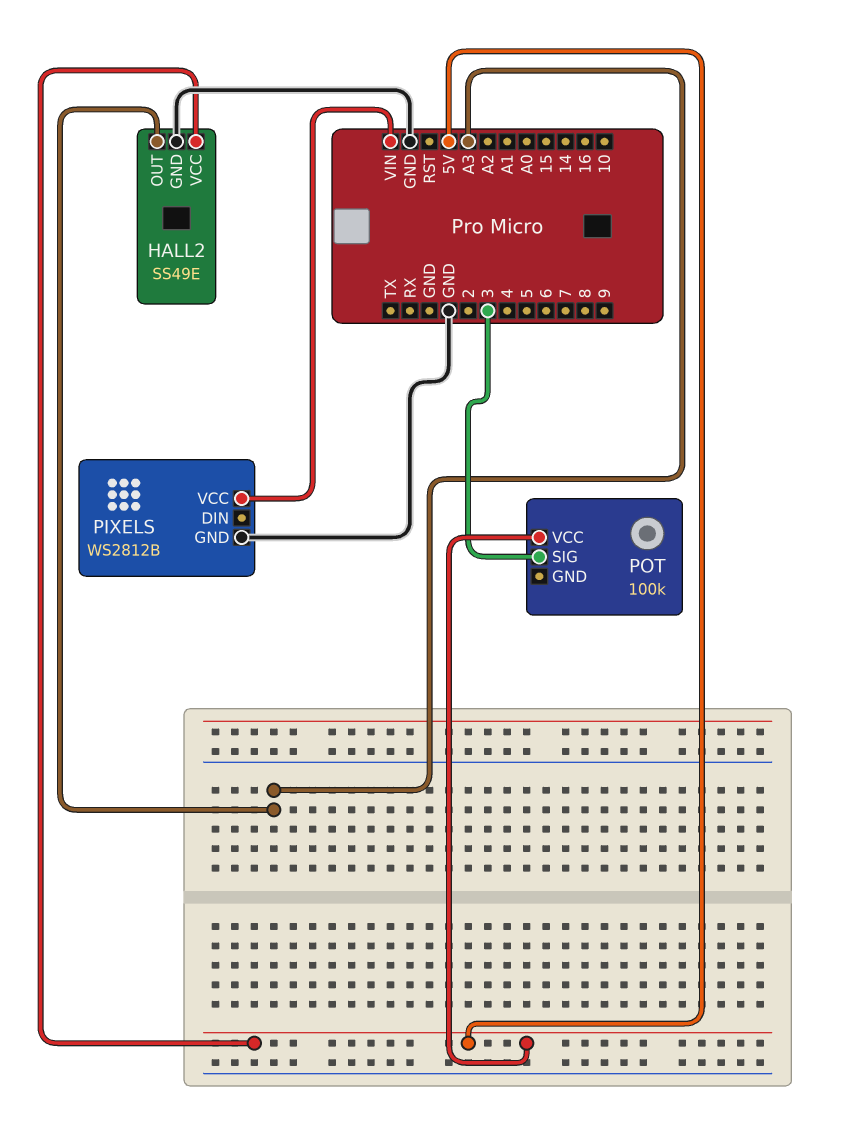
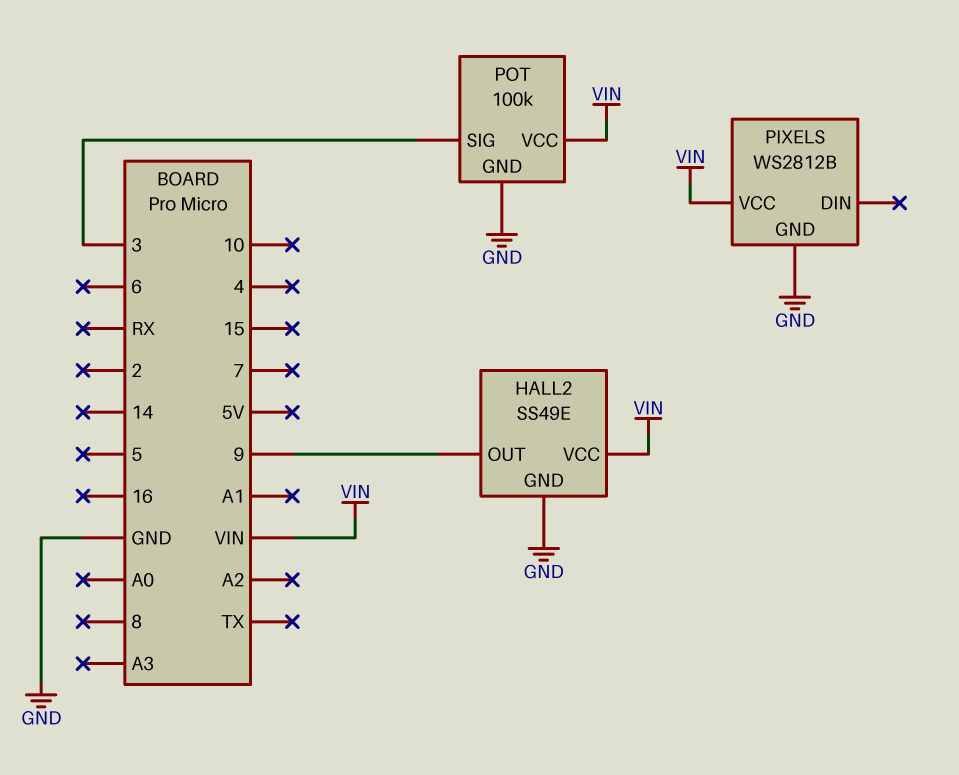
HALL2 pin OUT: A3 -> 9
HALL2 pin VCC: 5V -> VIN
POT pin GND: none -> GND
POT pin VCC: 5V -> VIN

